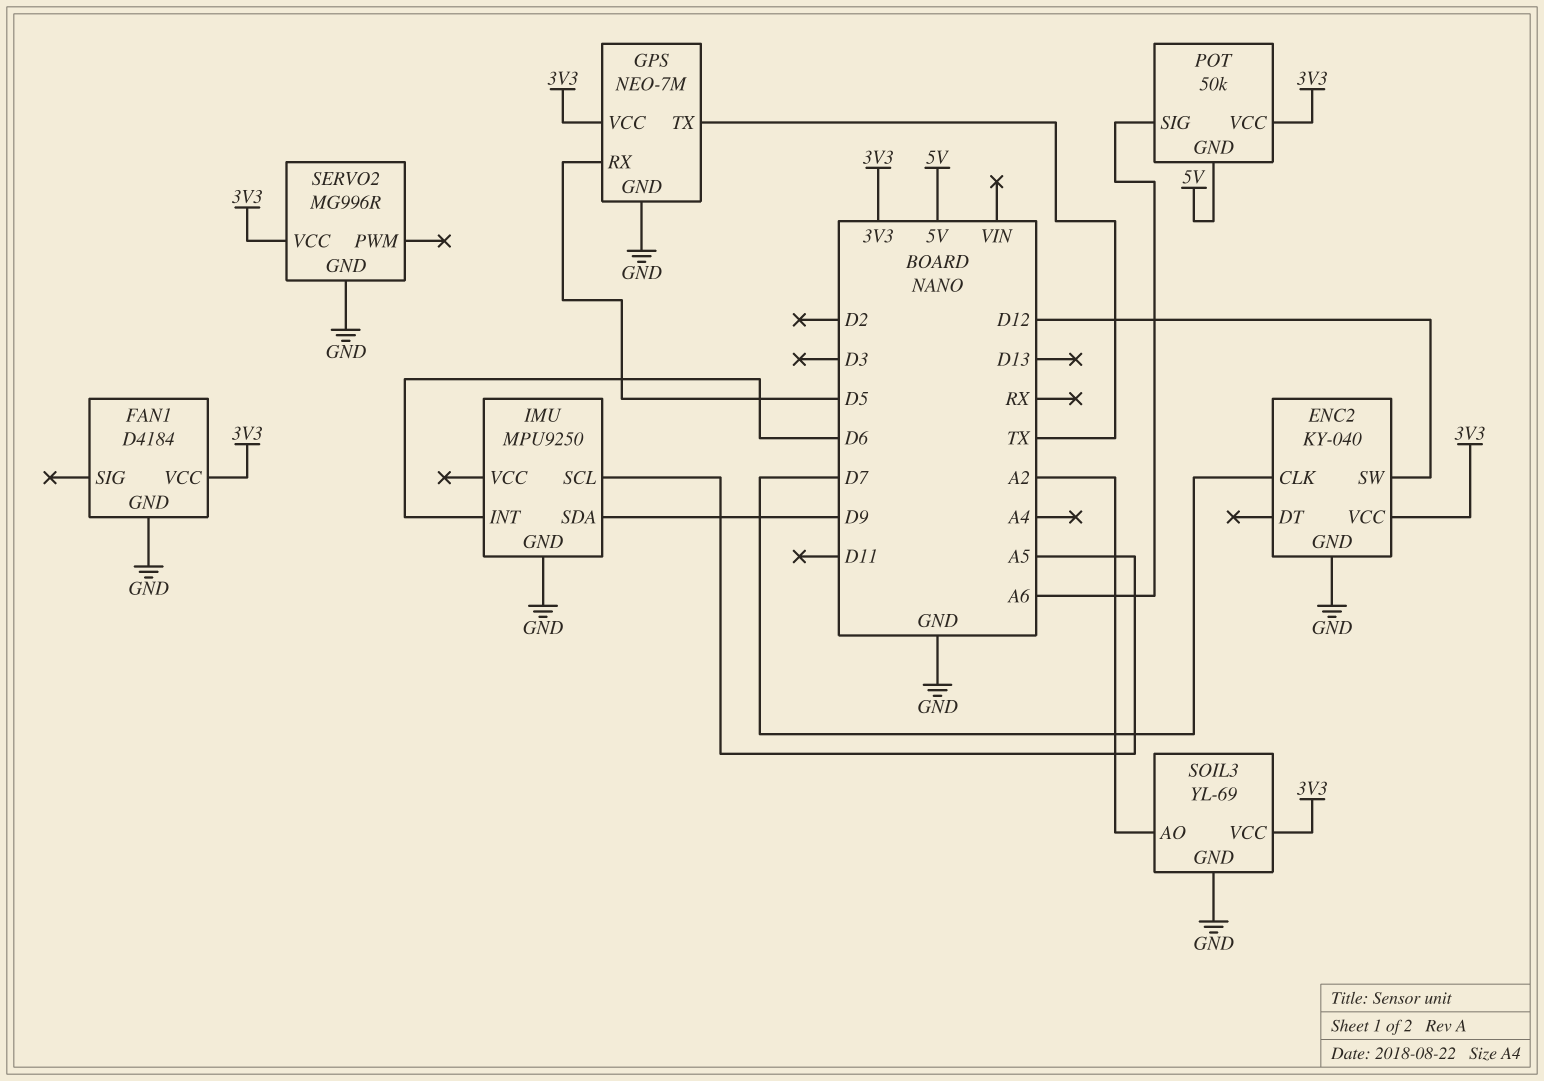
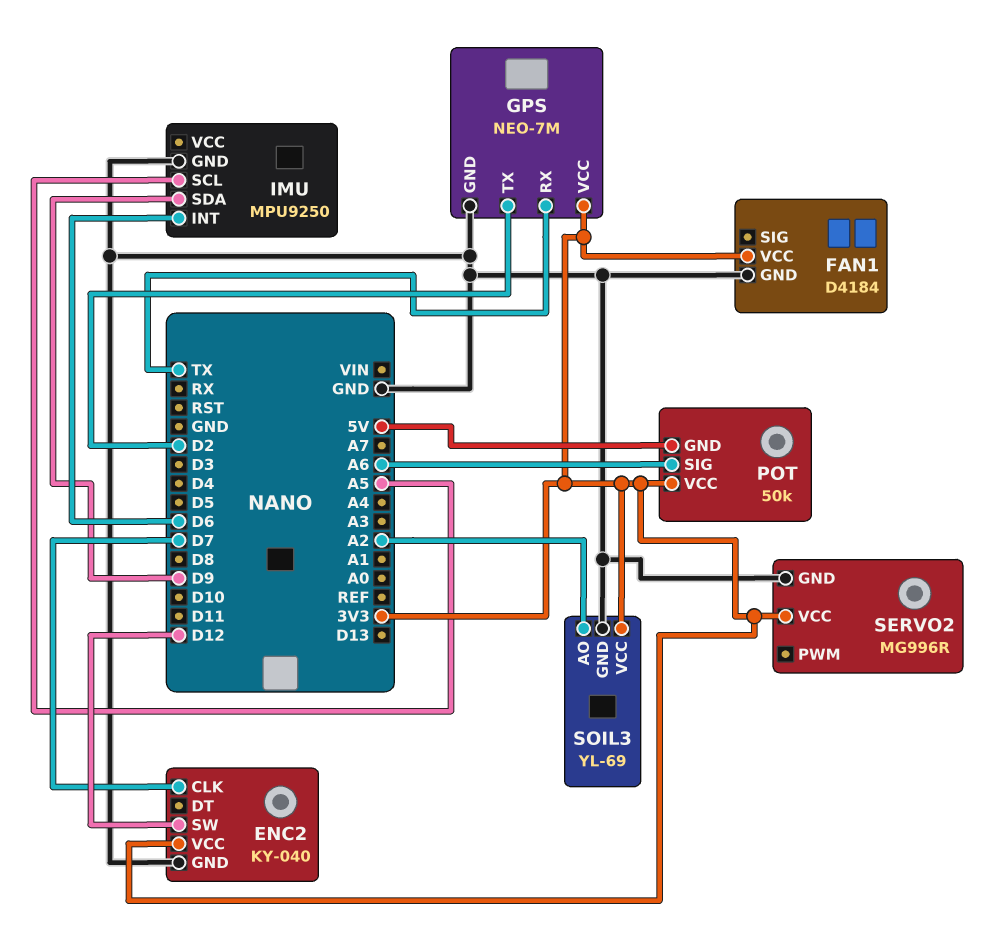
GPS pin RX: D5 -> TX
GPS pin TX: TX -> D2

